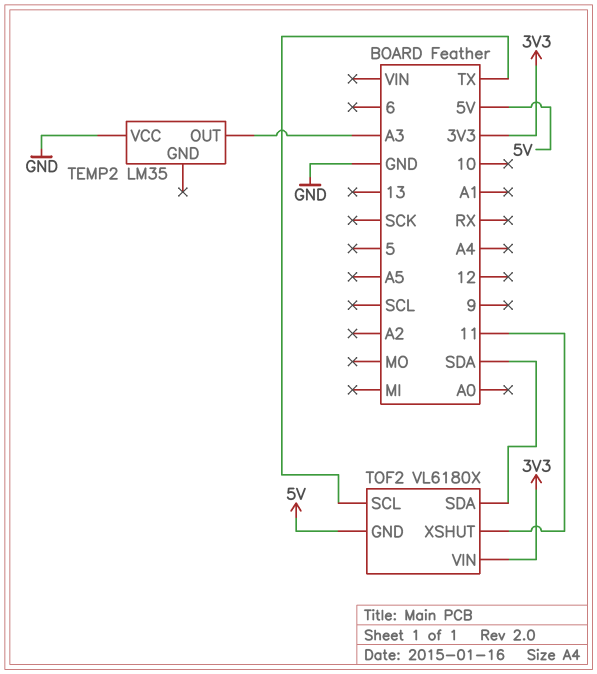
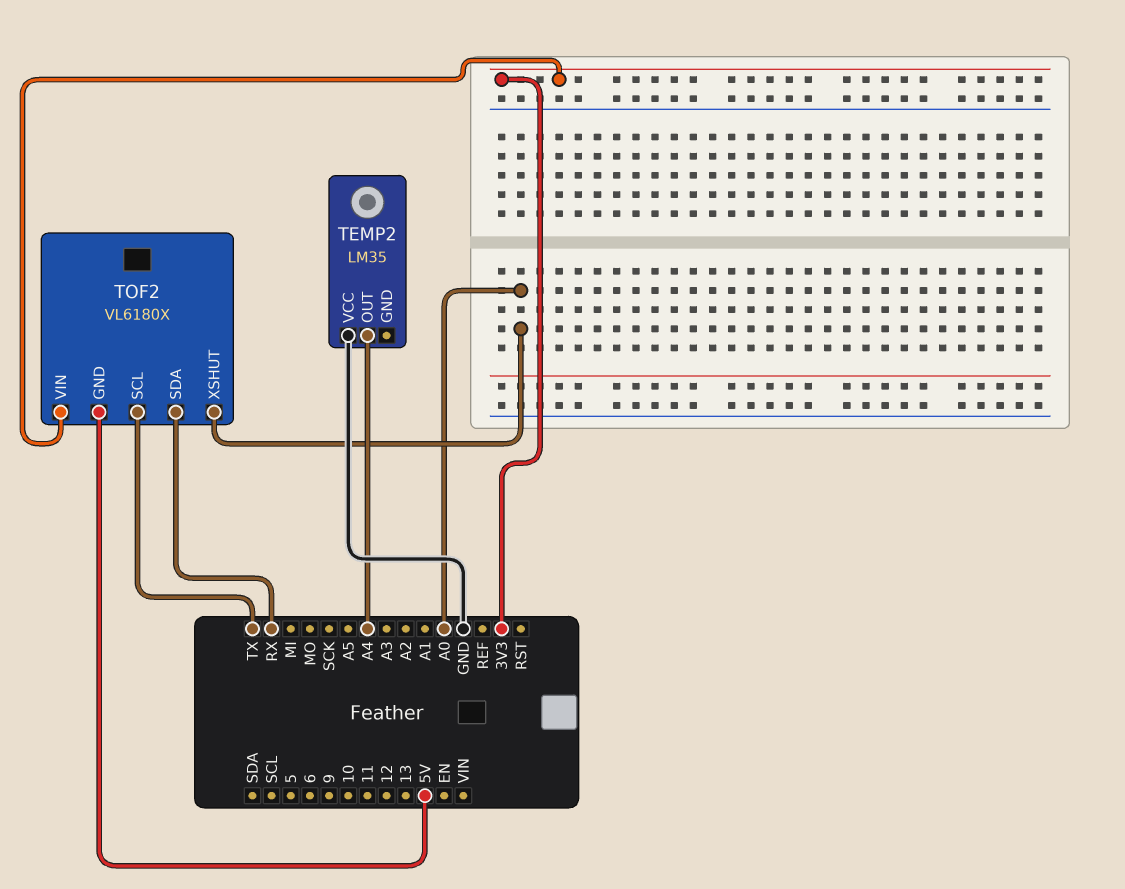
TEMP2 pin OUT: A3 -> A4
TOF2 pin SDA: SDA -> RX
TOF2 pin XSHUT: 11 -> A0

